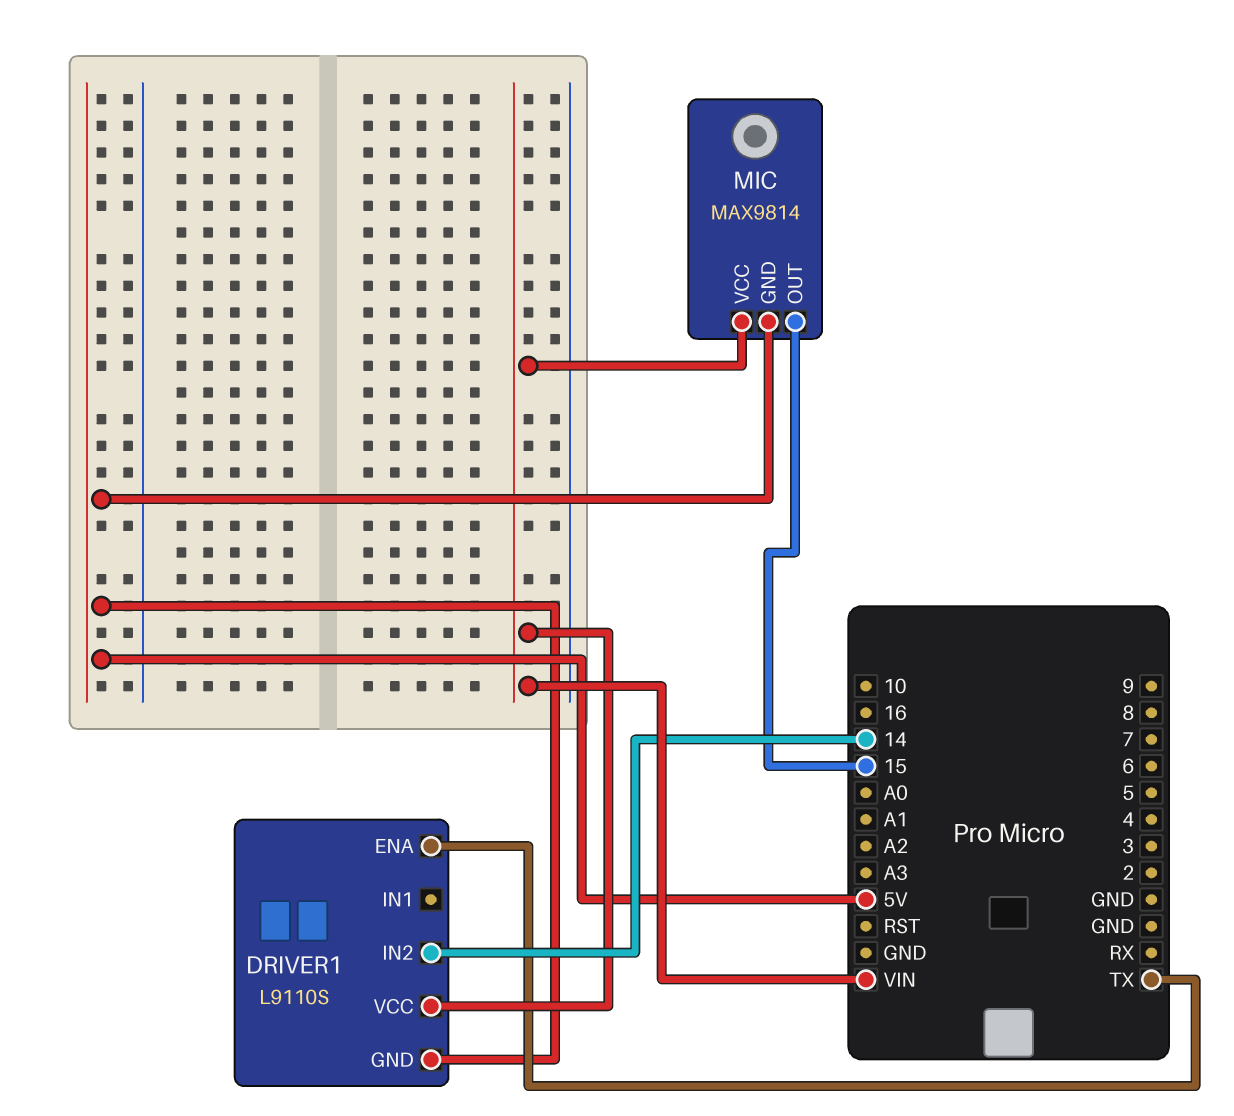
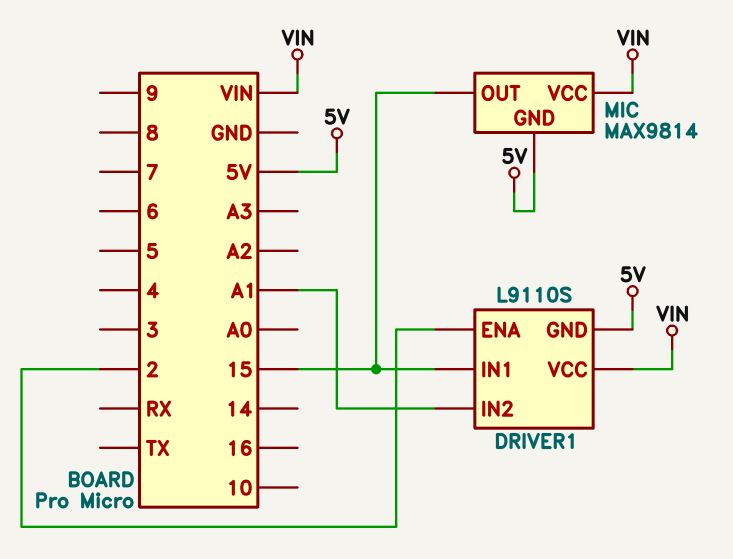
DRIVER1 pin ENA: TX -> 2
DRIVER1 pin IN1: none -> 15
DRIVER1 pin IN2: 14 -> A1

